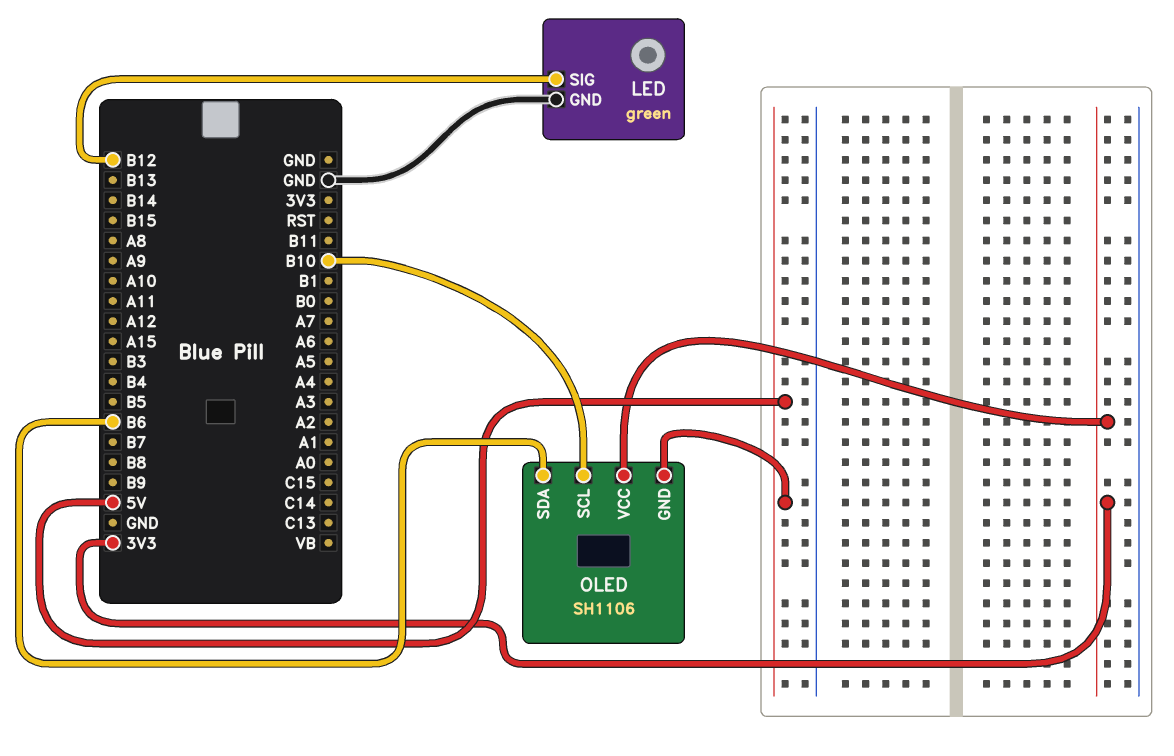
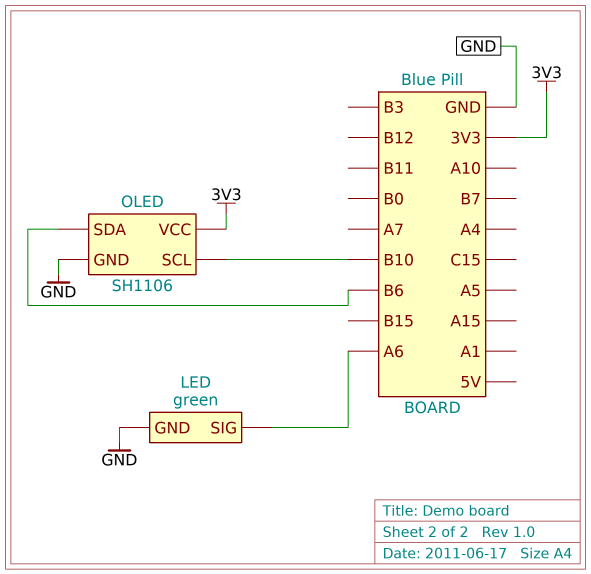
LED pin SIG: B12 -> A6
OLED pin GND: 5V -> GND

